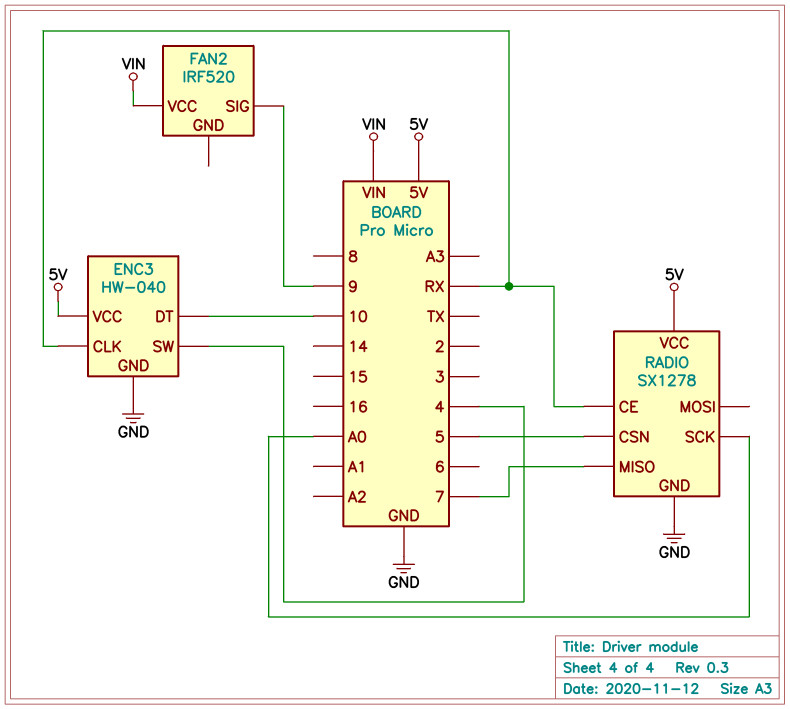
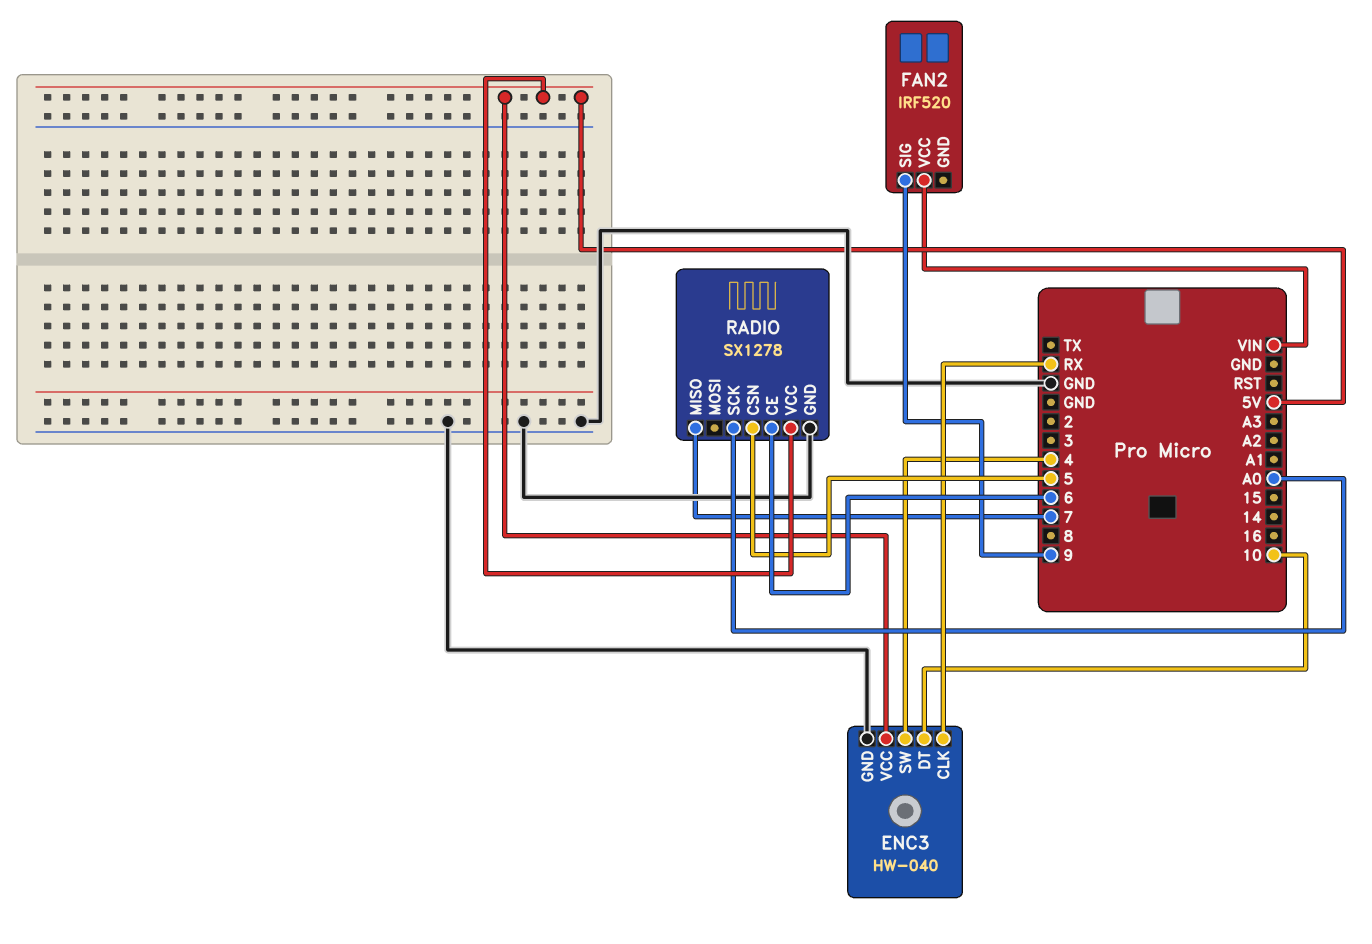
RADIO pin CE: RX -> 6

